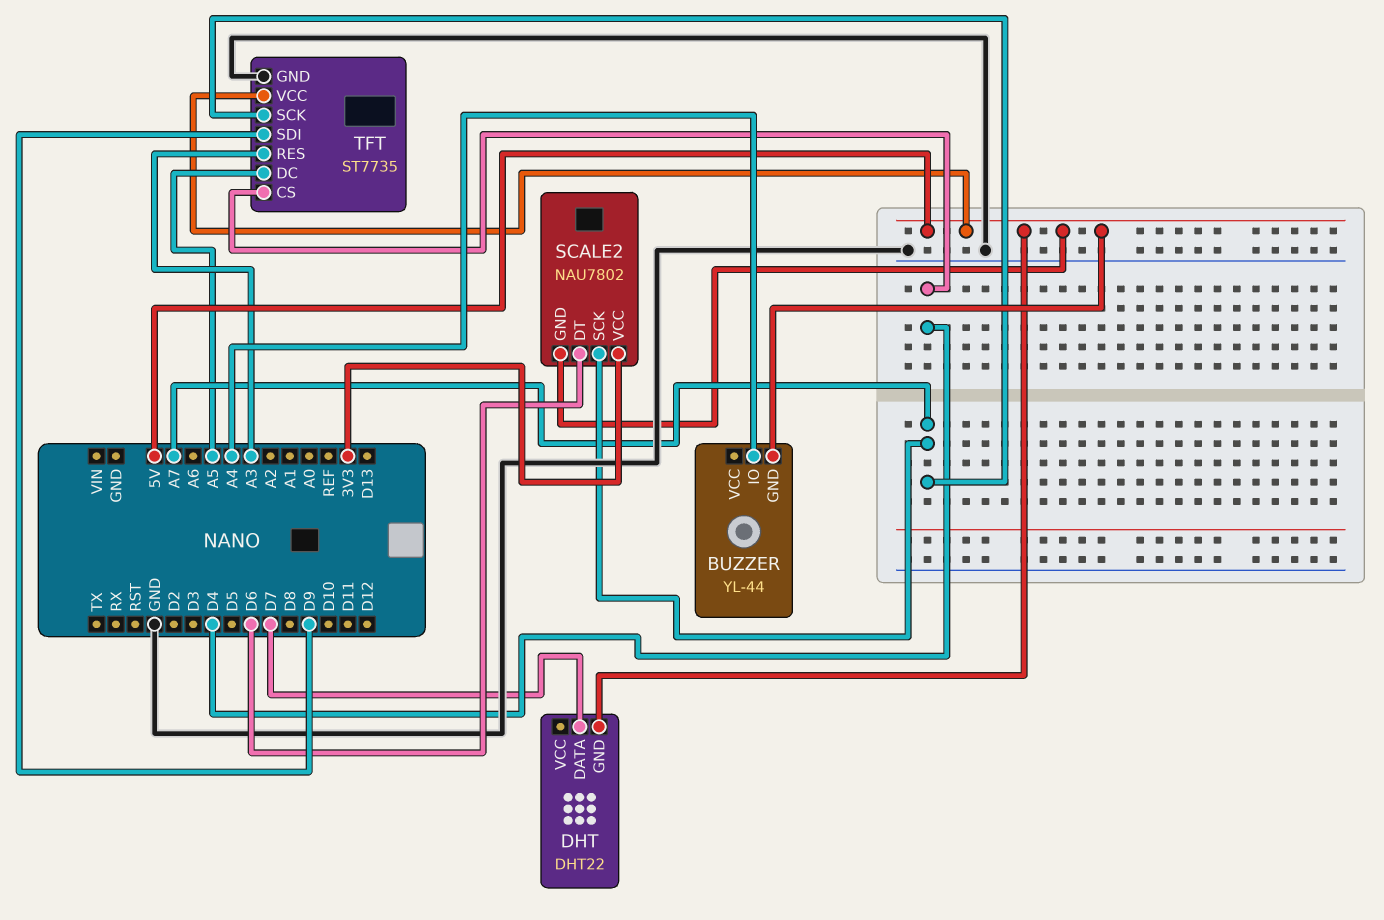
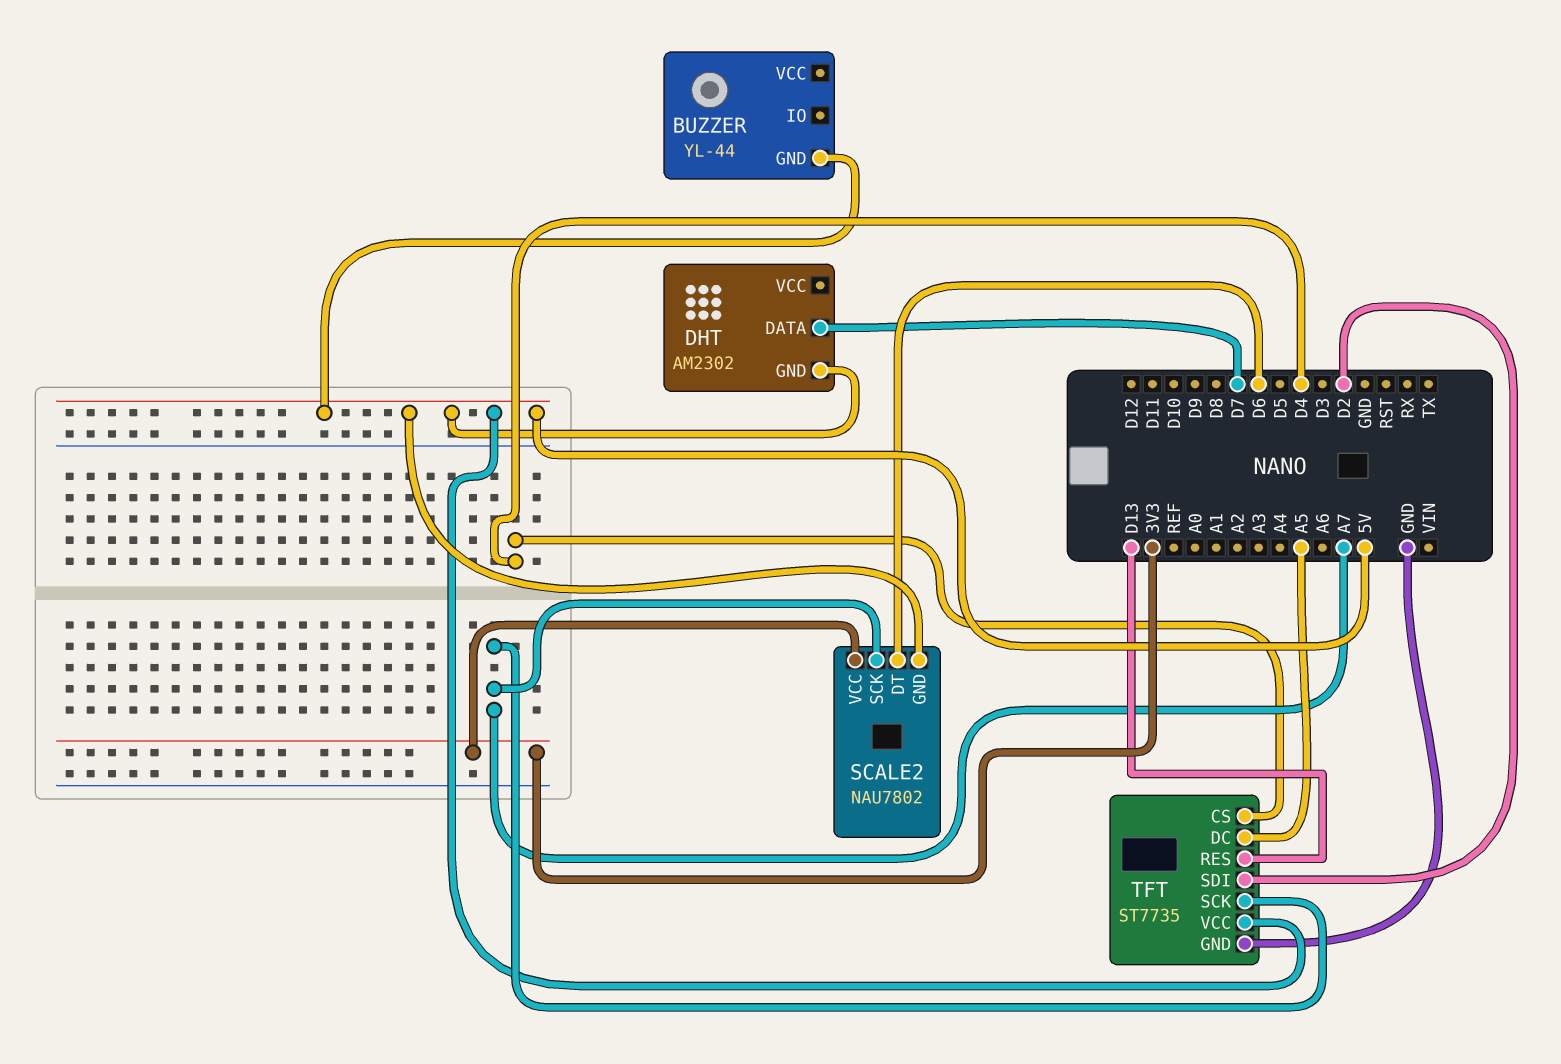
BUZZER pin IO: A4 -> none
DHT: DHT22 -> AM2302
TFT pin RES: A3 -> D13
TFT pin SDI: D9 -> D2

